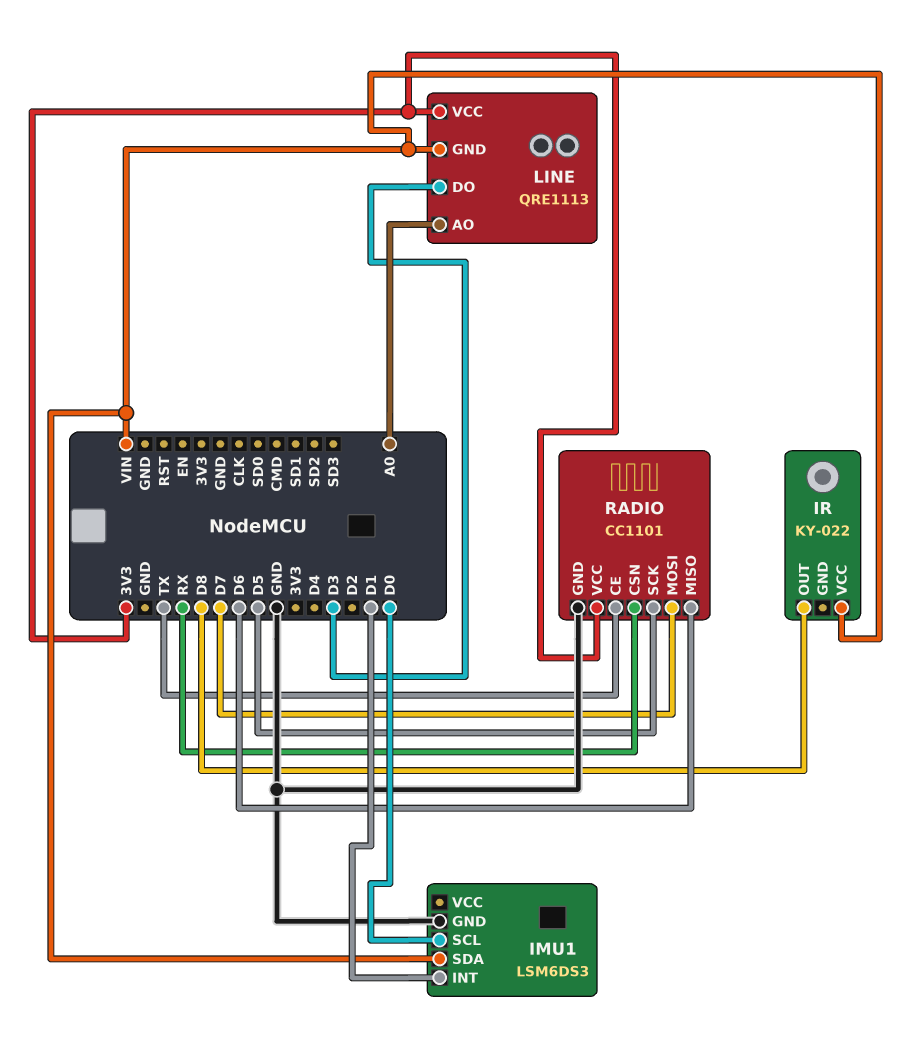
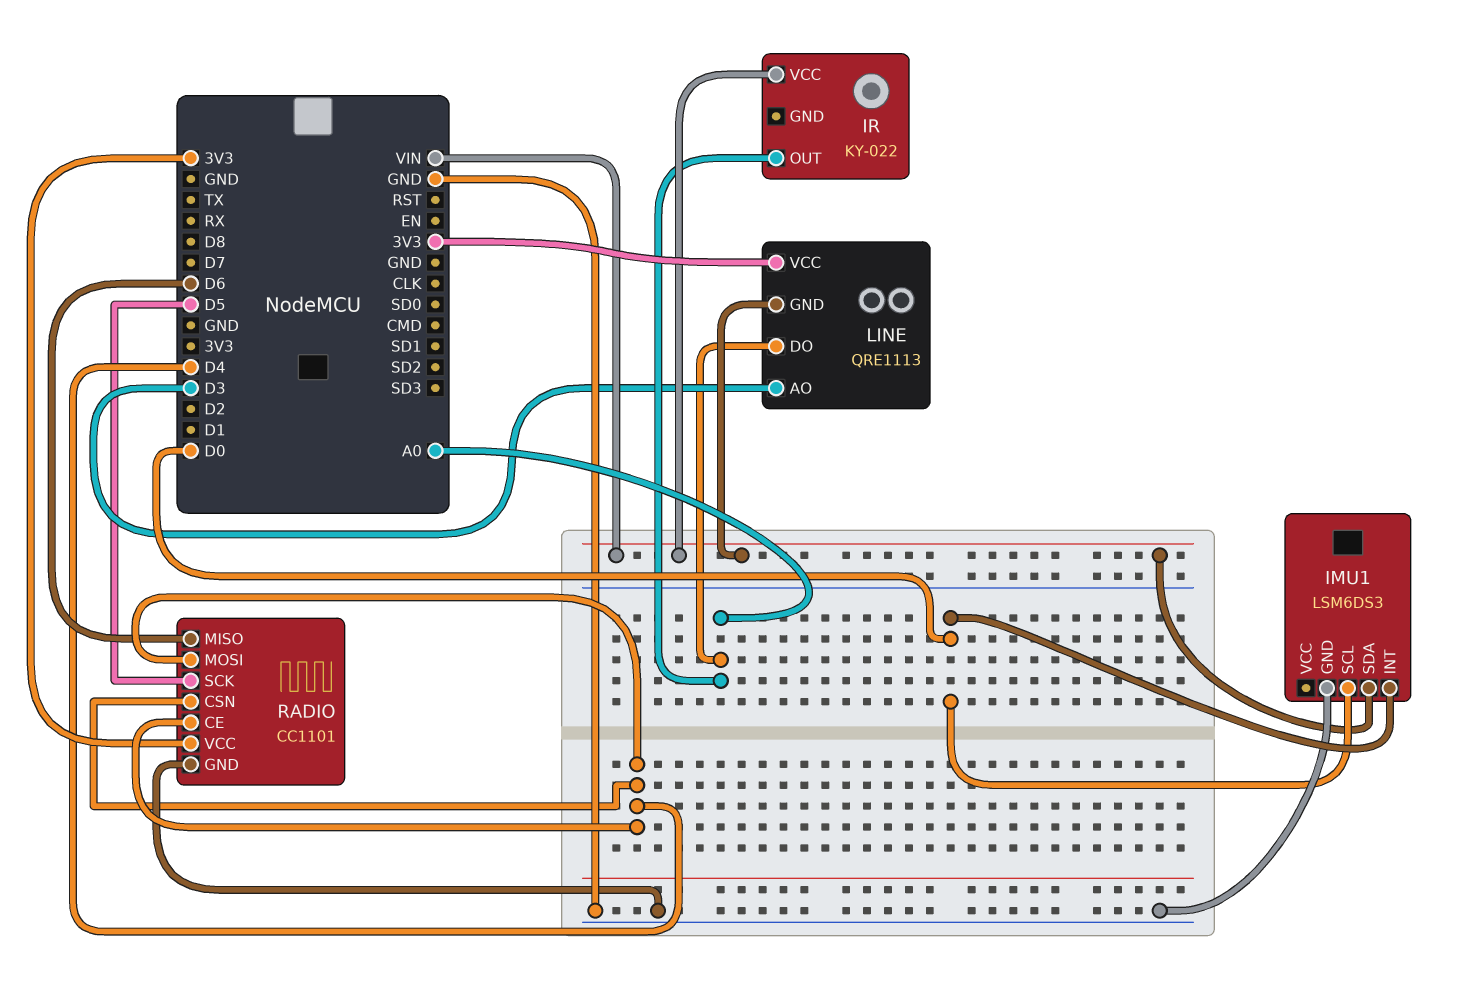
IMU1 pin INT: D1 -> D0
IR pin OUT: D8 -> A0
LINE pin AO: A0 -> D3
LINE pin DO: D3 -> A0
RADIO pin CE: TX -> D4
RADIO pin CSN: RX -> D4
RADIO pin MOSI: D7 -> D4

